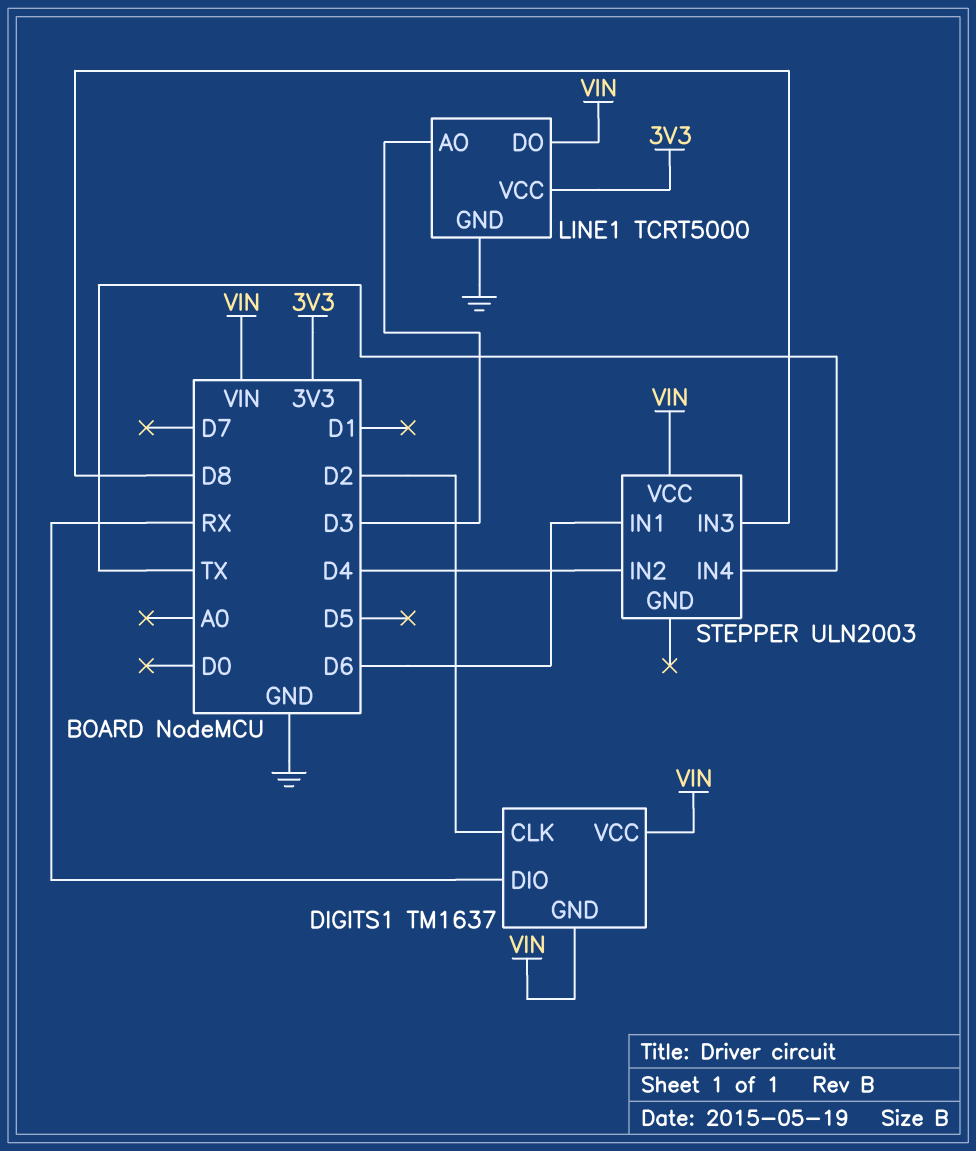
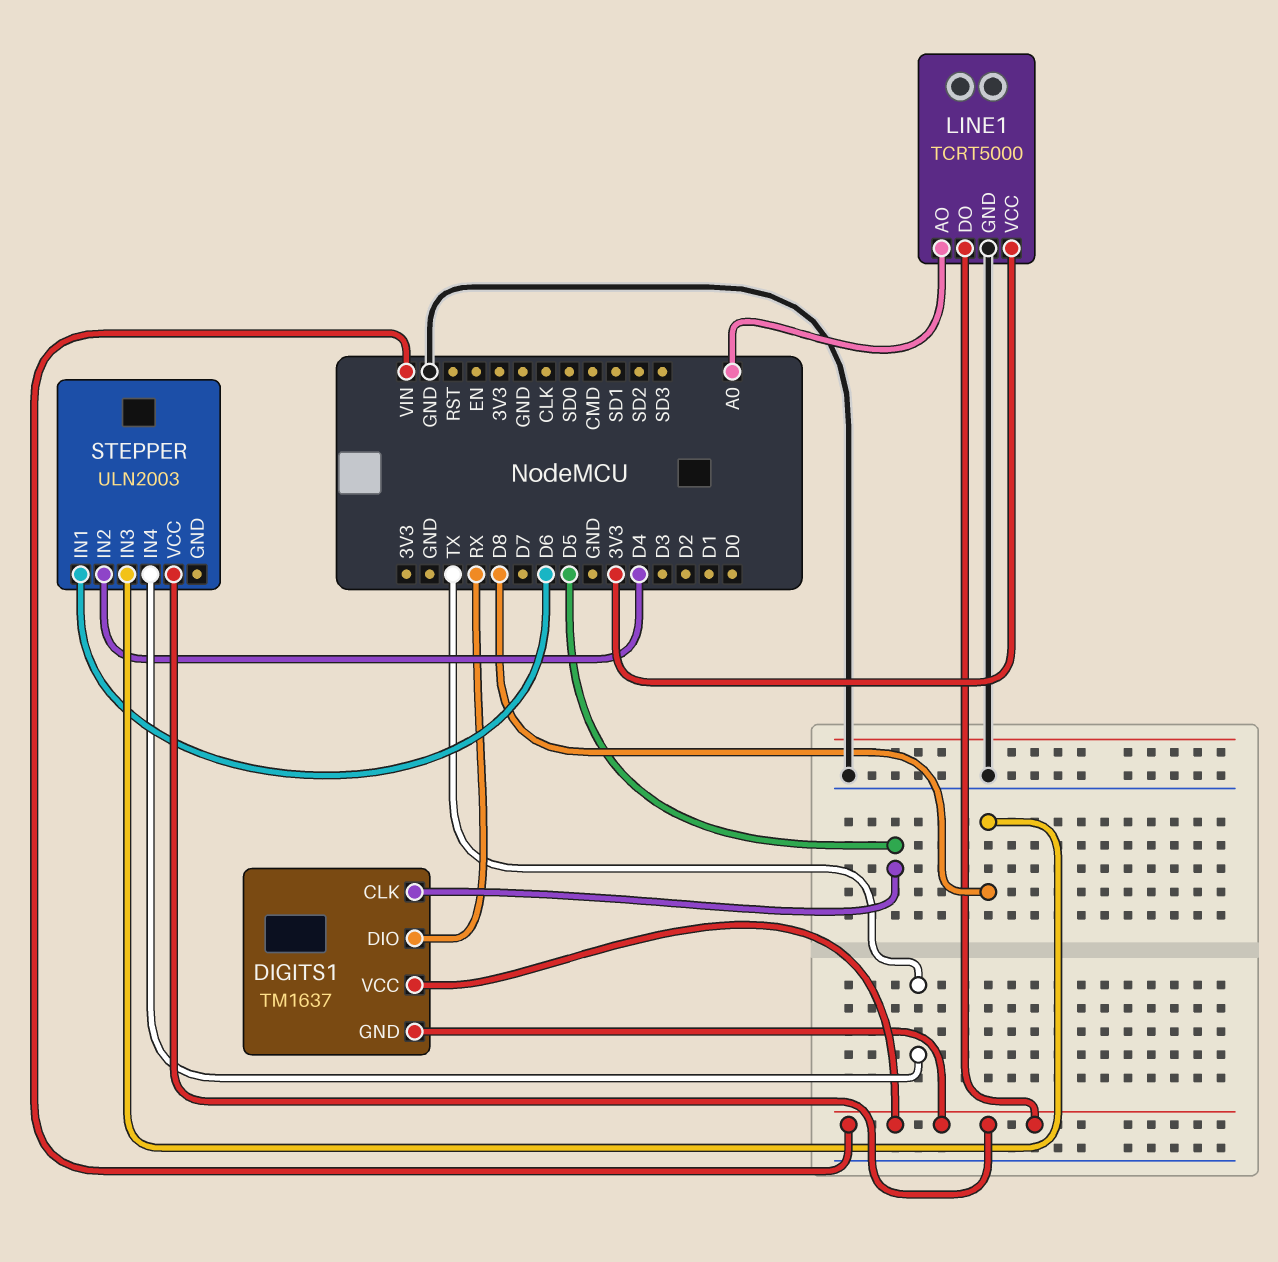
DIGITS1 pin CLK: D2 -> D5
LINE1 pin AO: D3 -> A0

